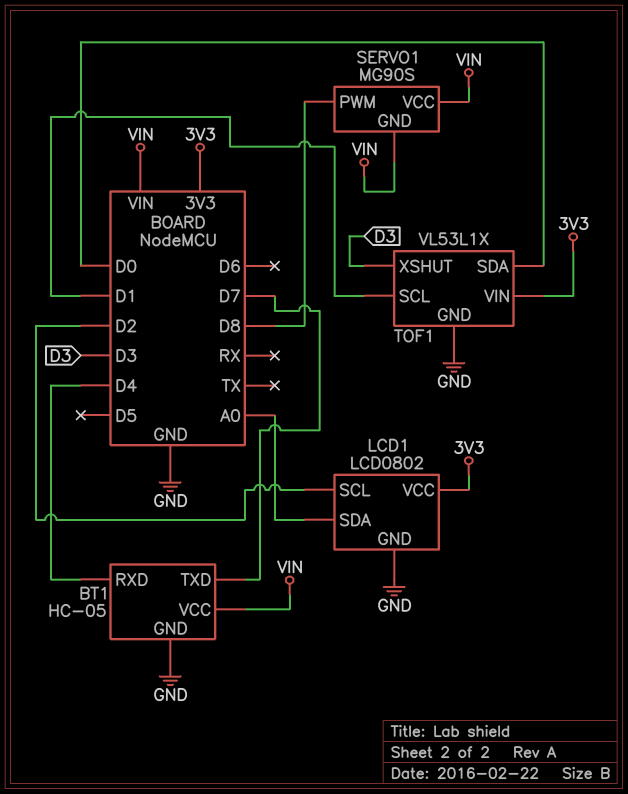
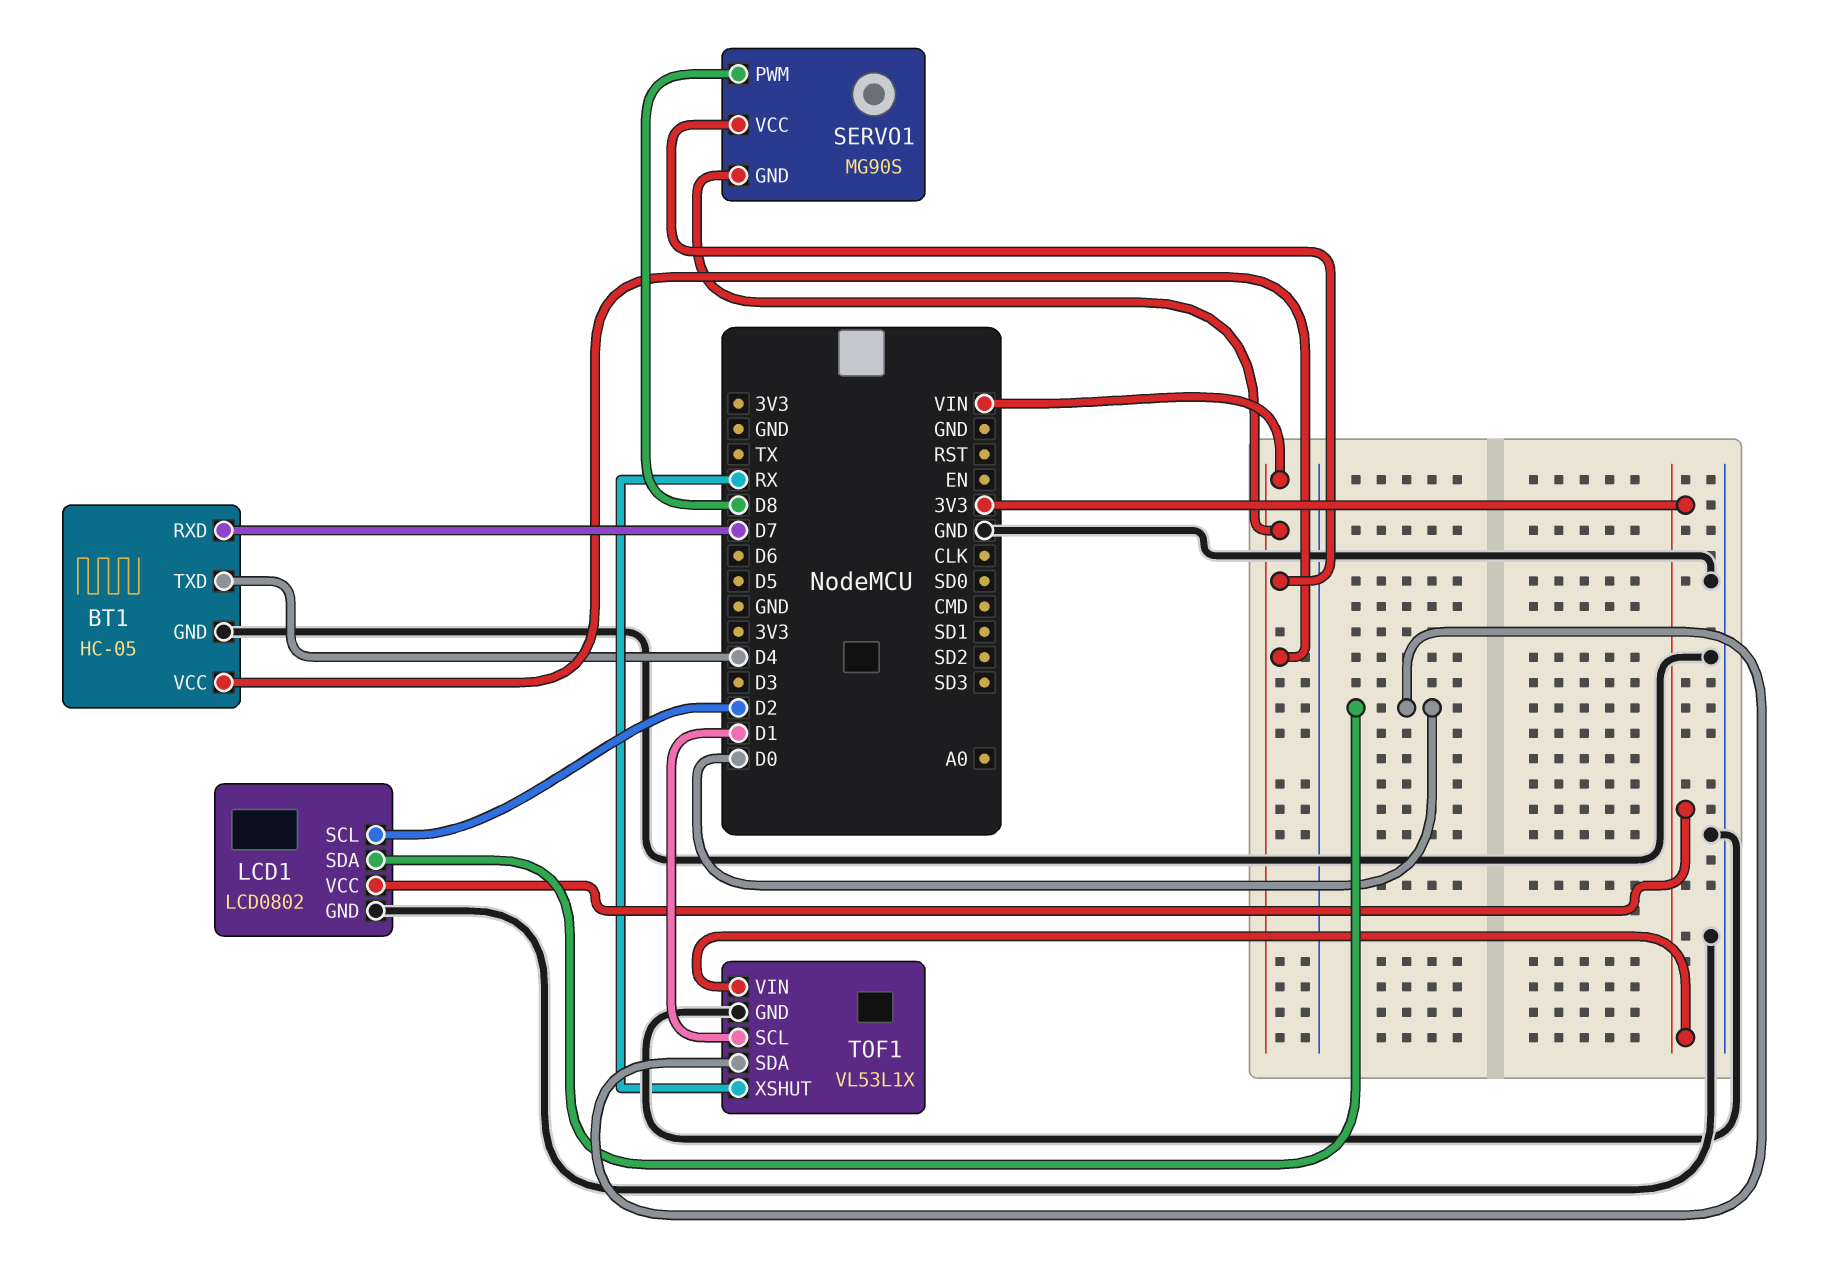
BT1 pin RXD: D4 -> D7
BT1 pin TXD: D7 -> D4
LCD1 pin SDA: A0 -> D0
TOF1 pin XSHUT: D3 -> RX

